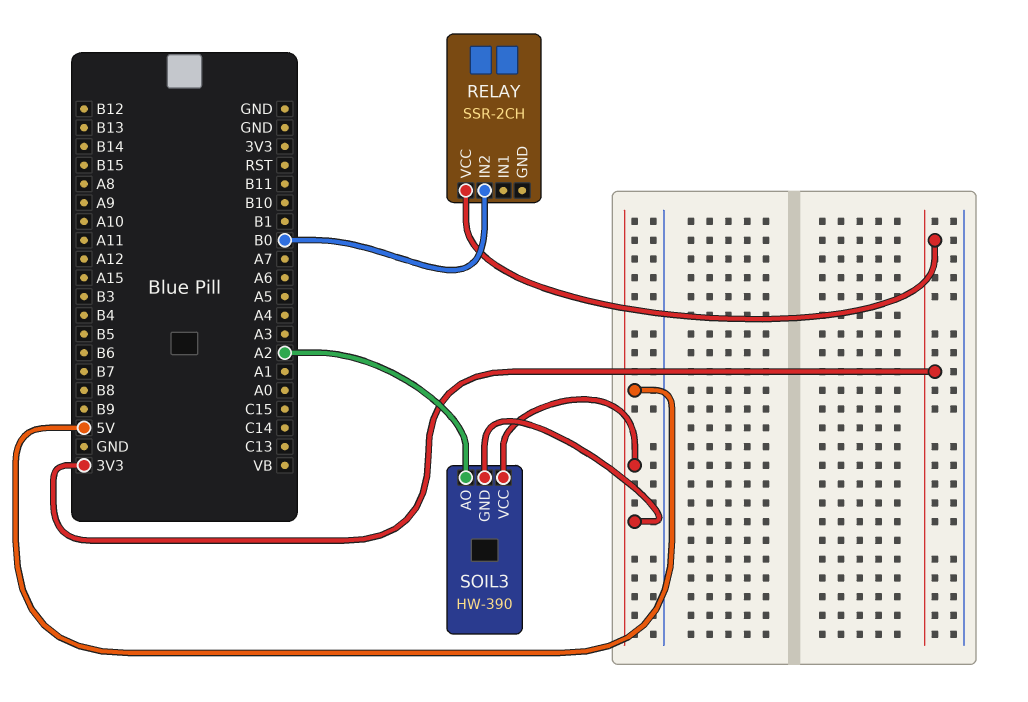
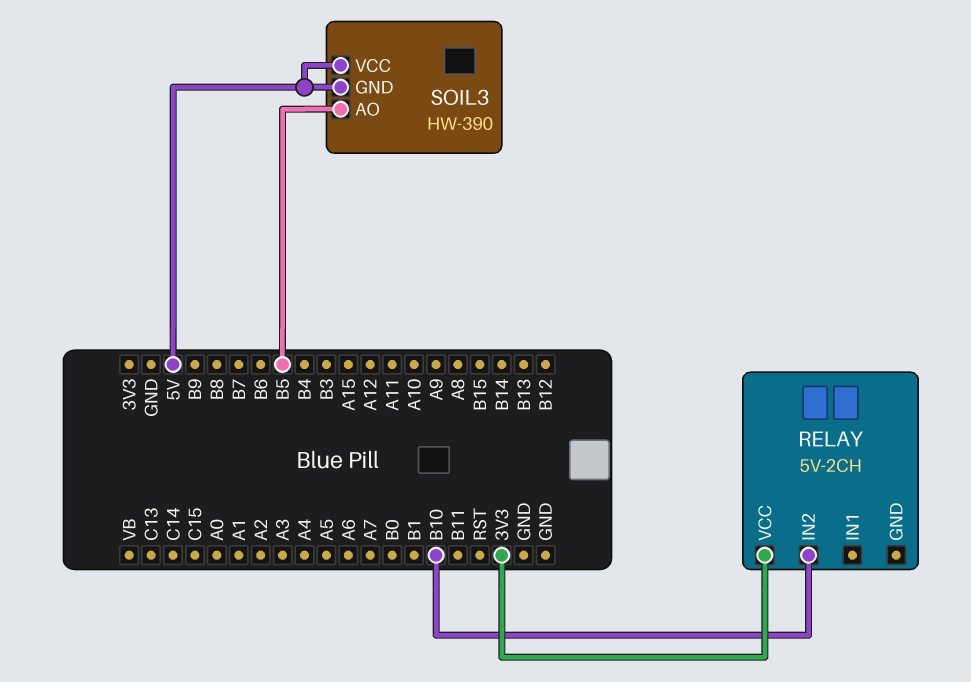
RELAY: SSR-2CH -> 5V-2CH
RELAY pin IN2: B0 -> B10
SOIL3 pin AO: A2 -> B5

